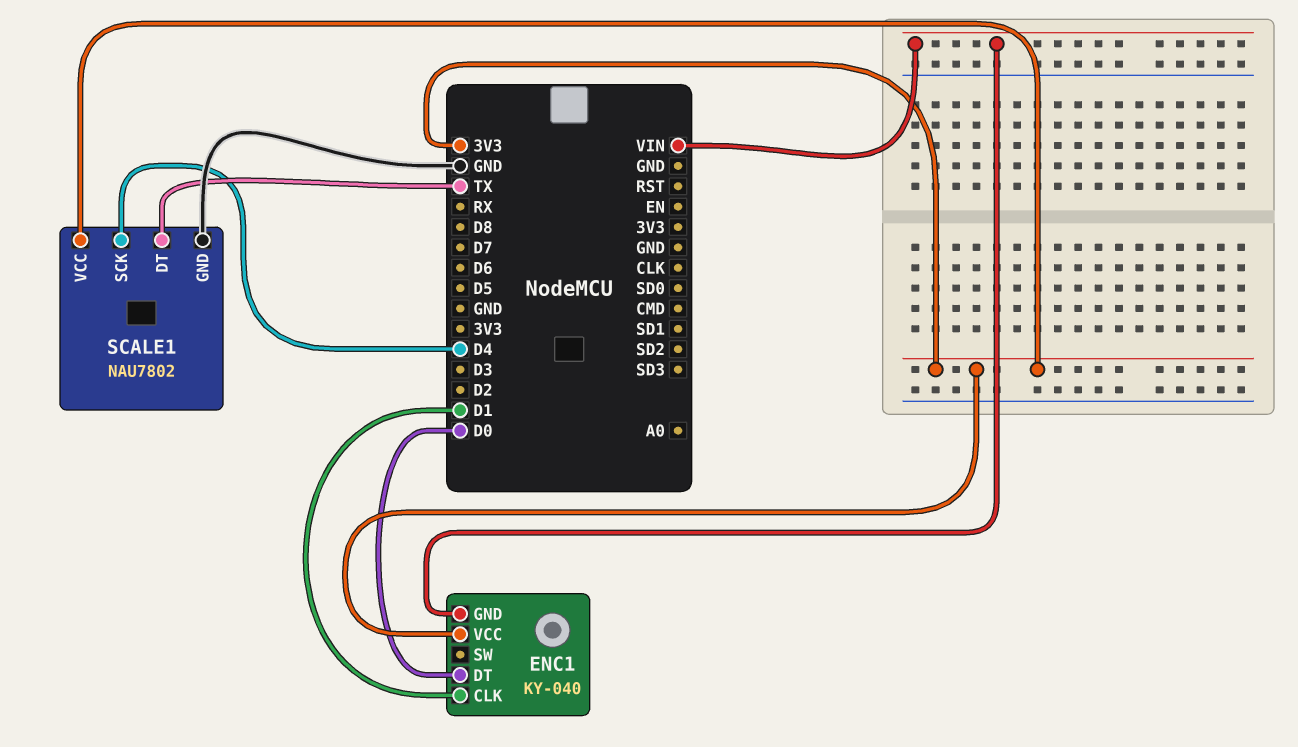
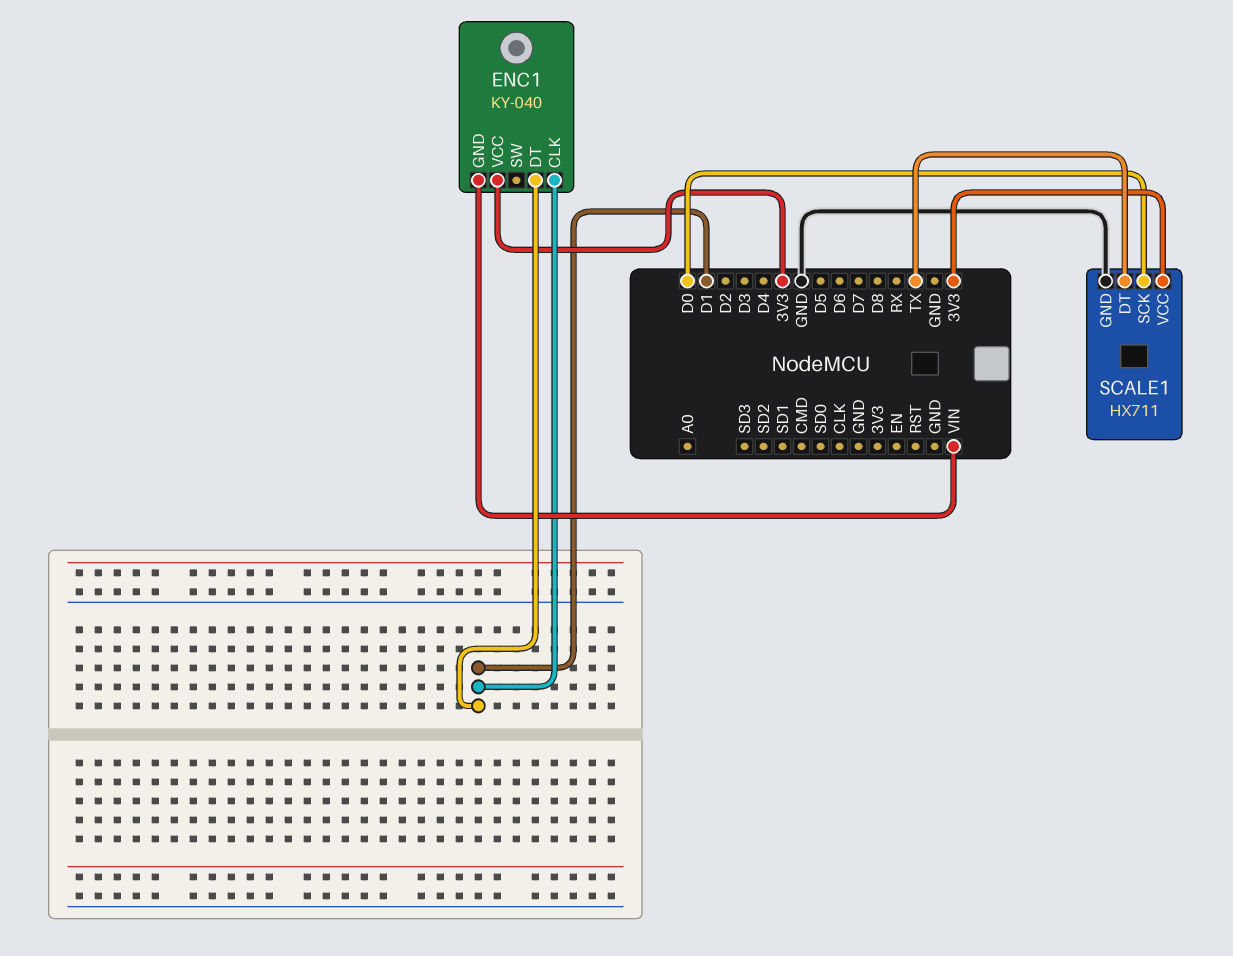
ENC1 pin DT: D0 -> D1
SCALE1: NAU7802 -> HX711
SCALE1 pin SCK: D4 -> D0

